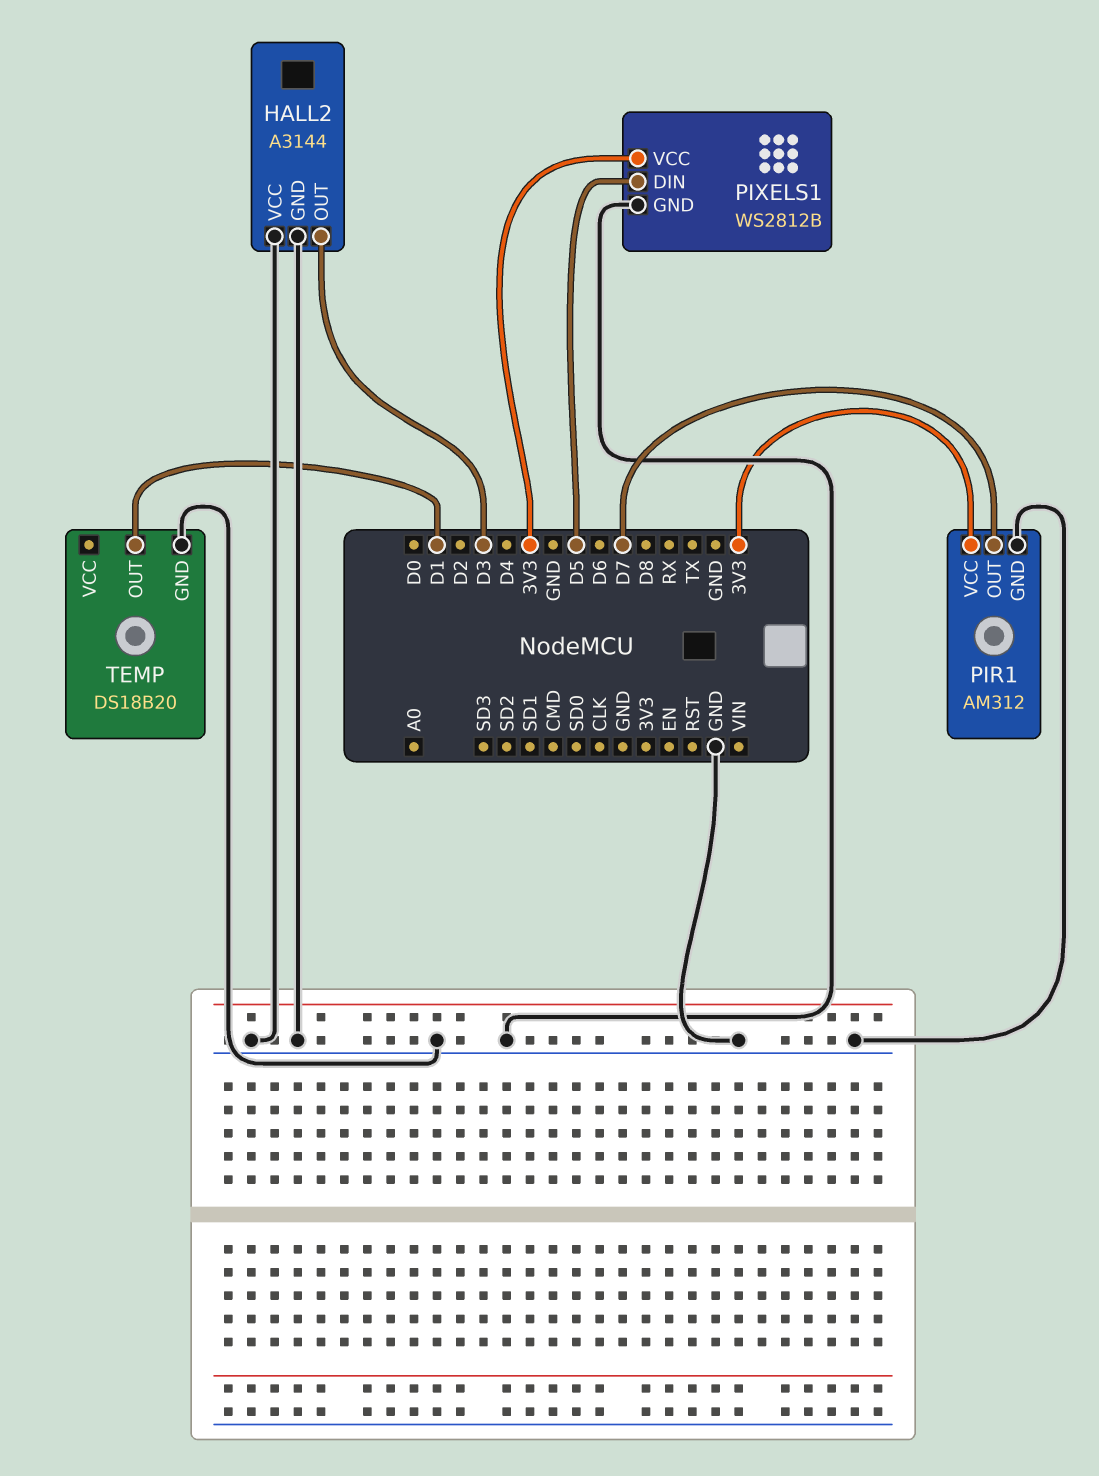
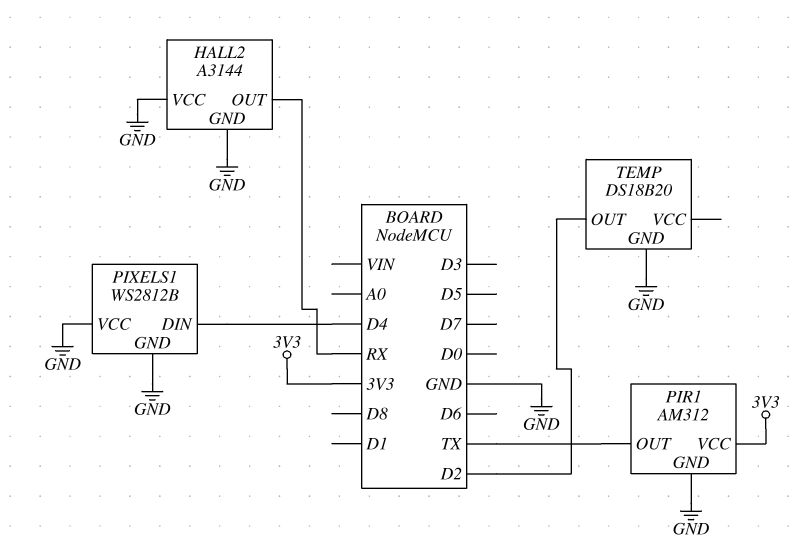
HALL2 pin OUT: D3 -> RX
PIR1 pin OUT: D7 -> TX
PIXELS1 pin DIN: D5 -> D4
PIXELS1 pin VCC: 3V3 -> GND
TEMP pin OUT: D1 -> D2

